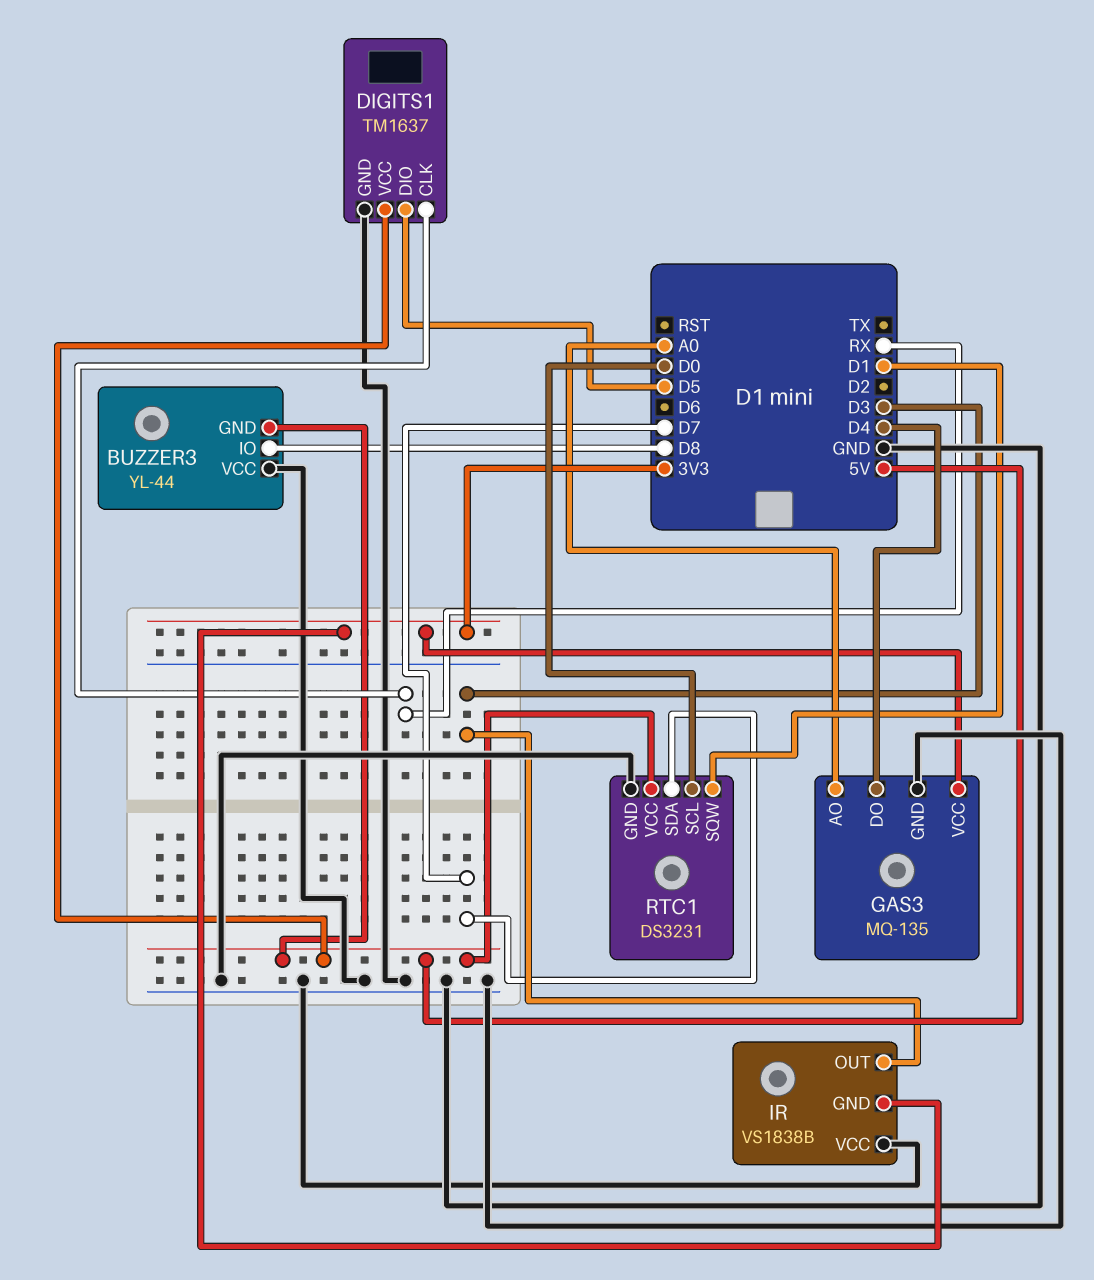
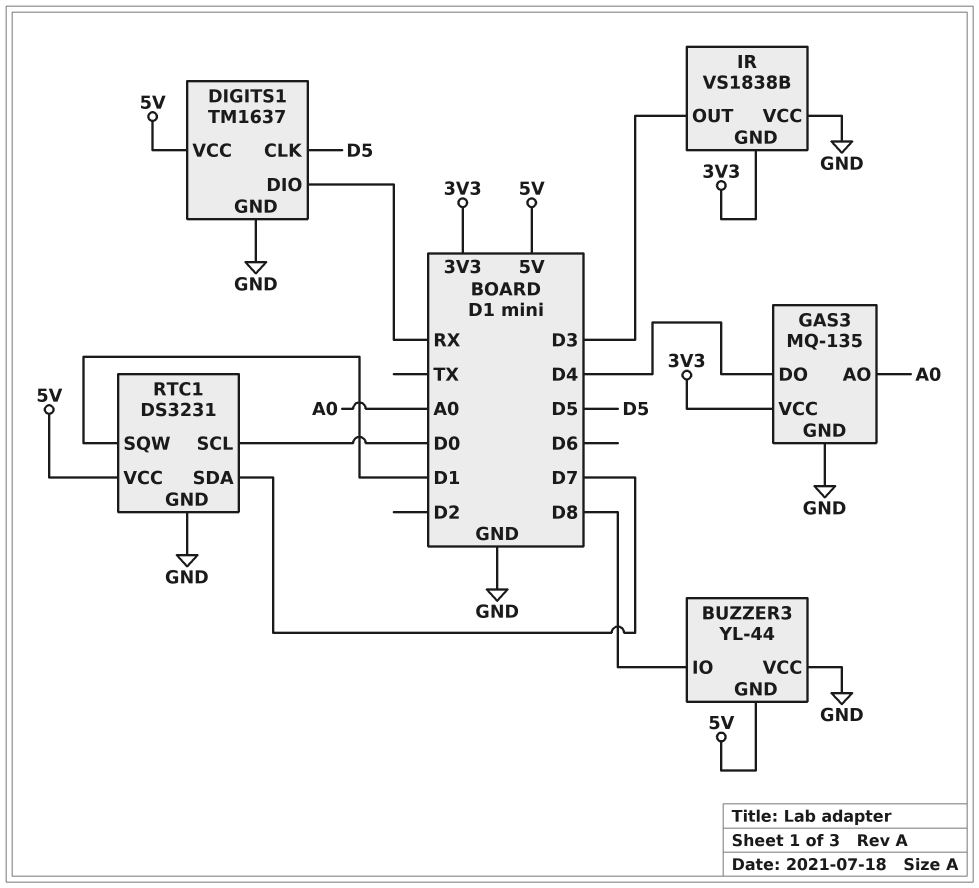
DIGITS1 pin CLK: RX -> D5
DIGITS1 pin DIO: D5 -> RX

